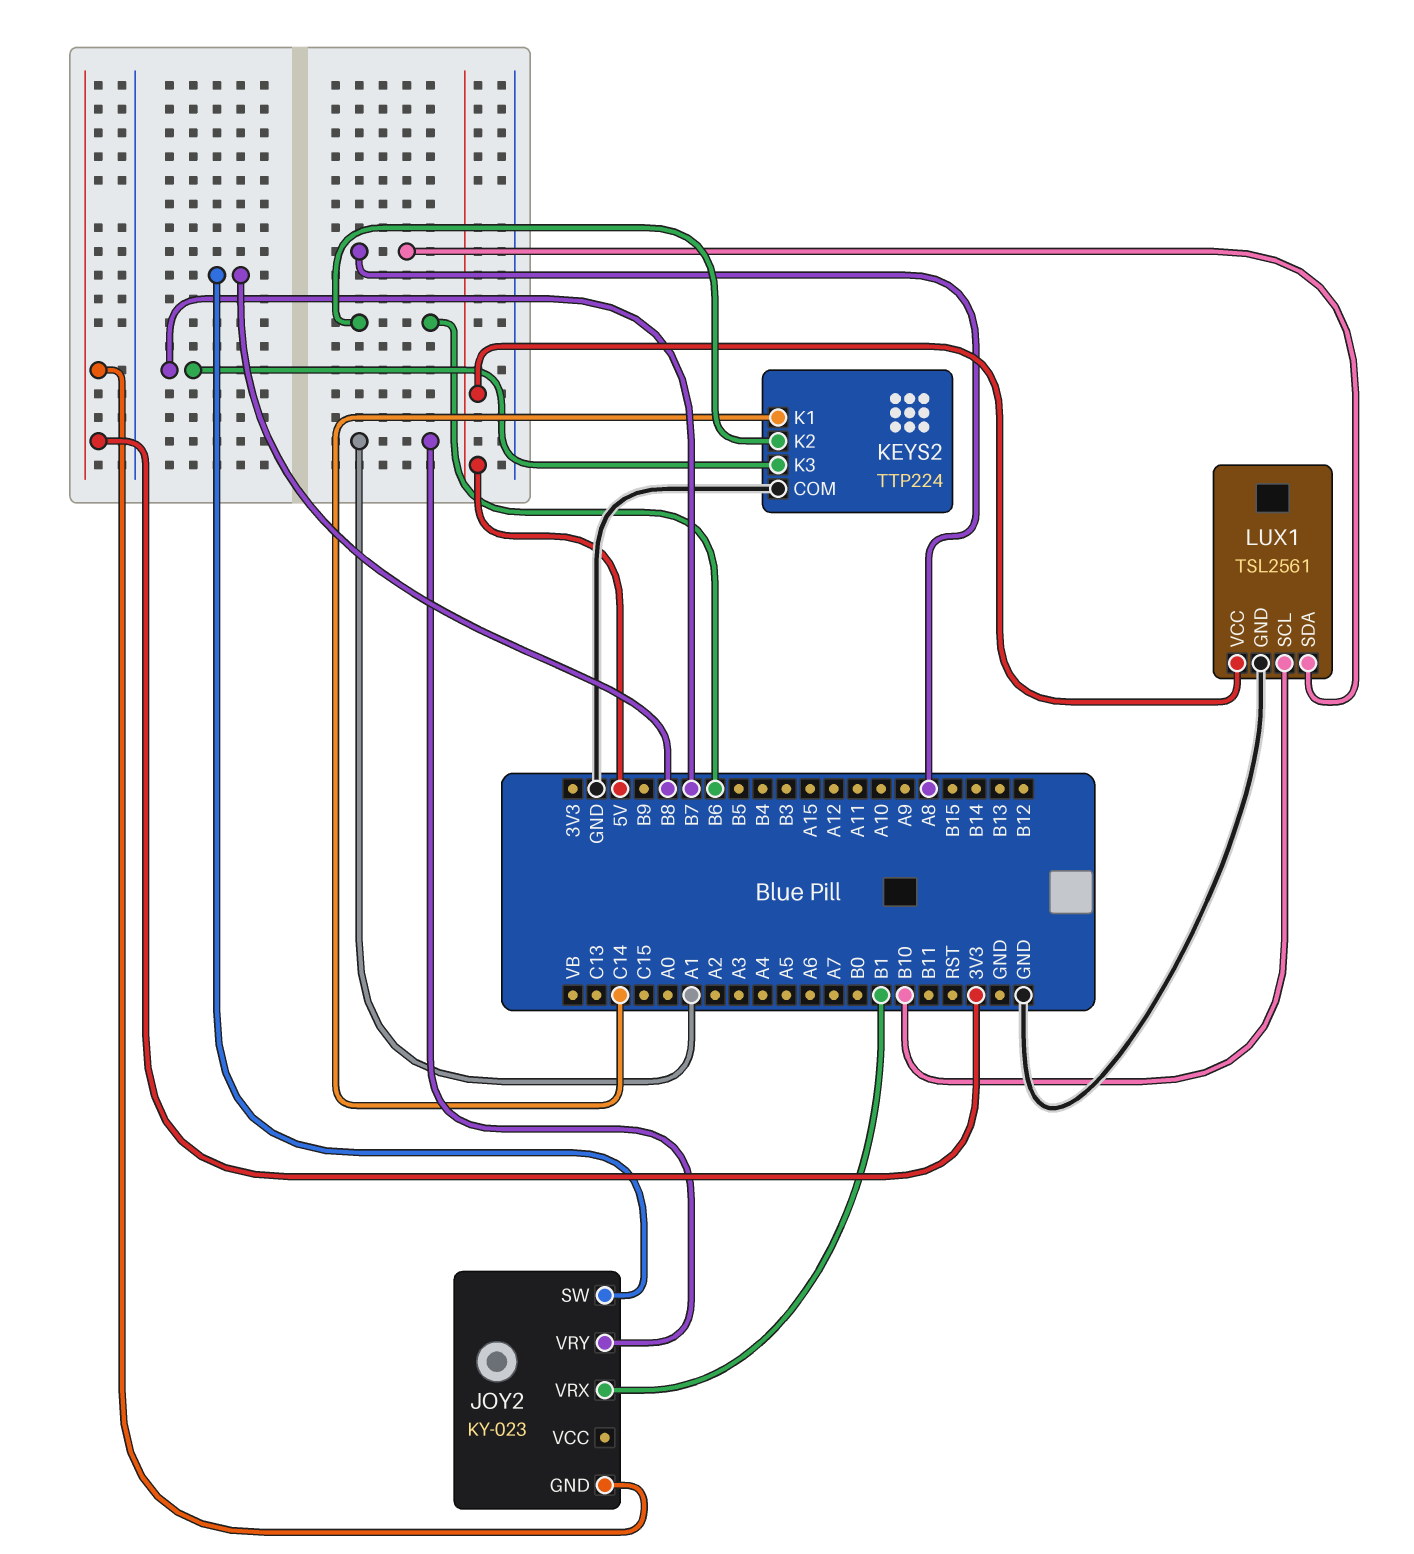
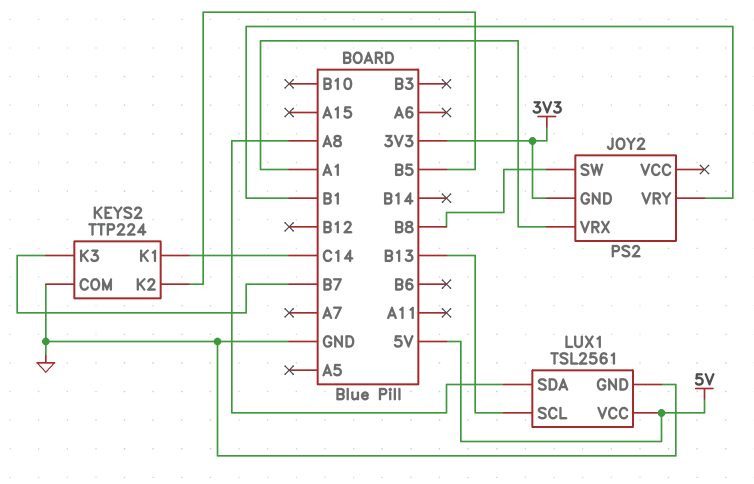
JOY2: KY-023 -> PS2
JOY2 pin VRX: B1 -> A1
JOY2 pin VRY: A1 -> B1
KEYS2 pin K2: B6 -> B5
LUX1 pin SCL: B10 -> B13

